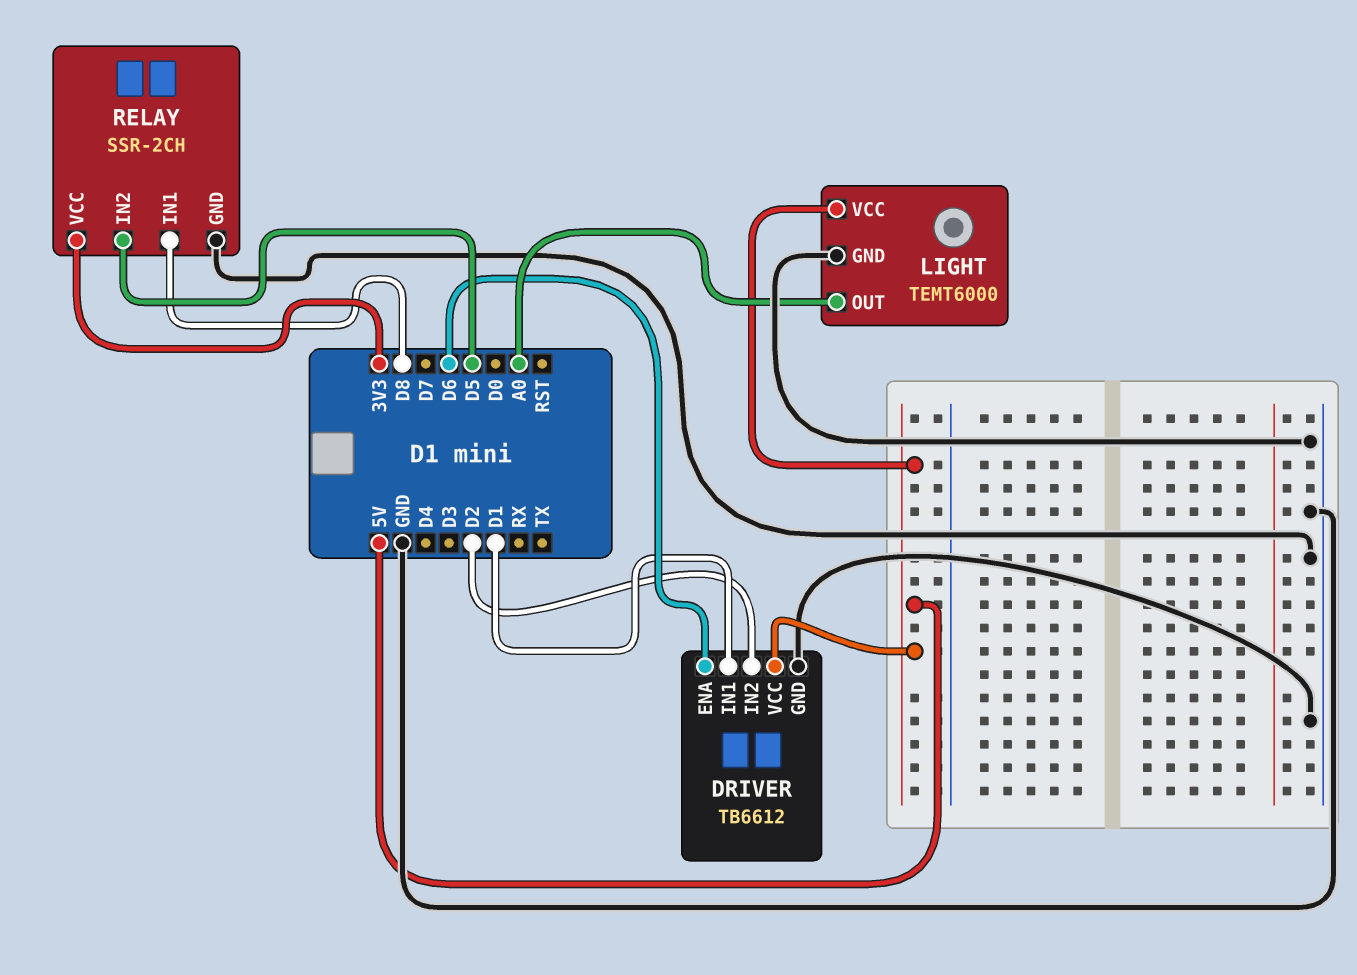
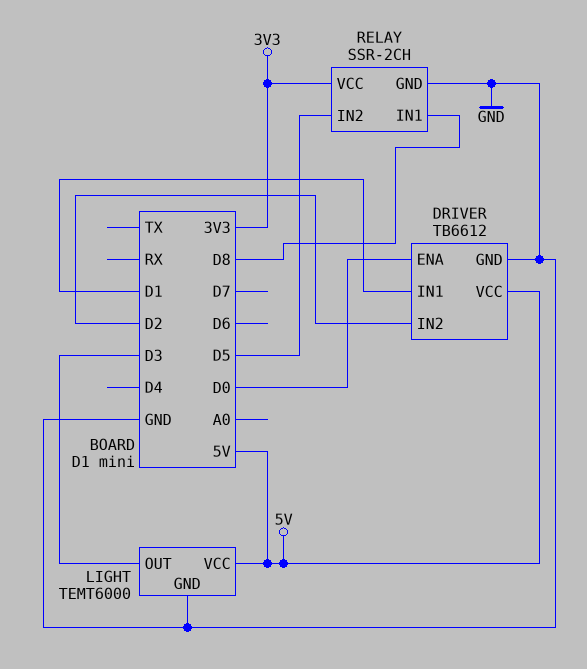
DRIVER pin ENA: D6 -> D0
LIGHT pin OUT: A0 -> D3

